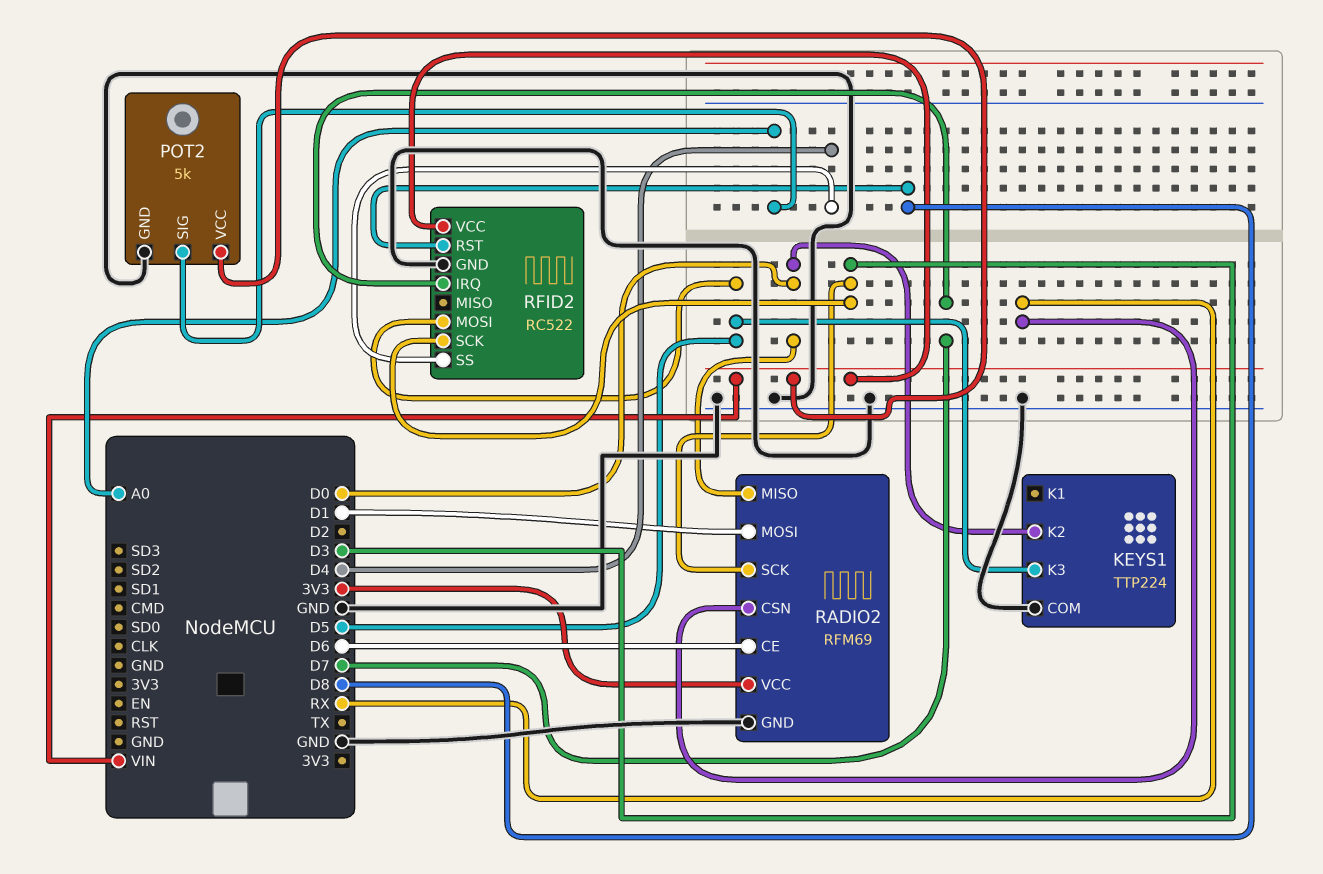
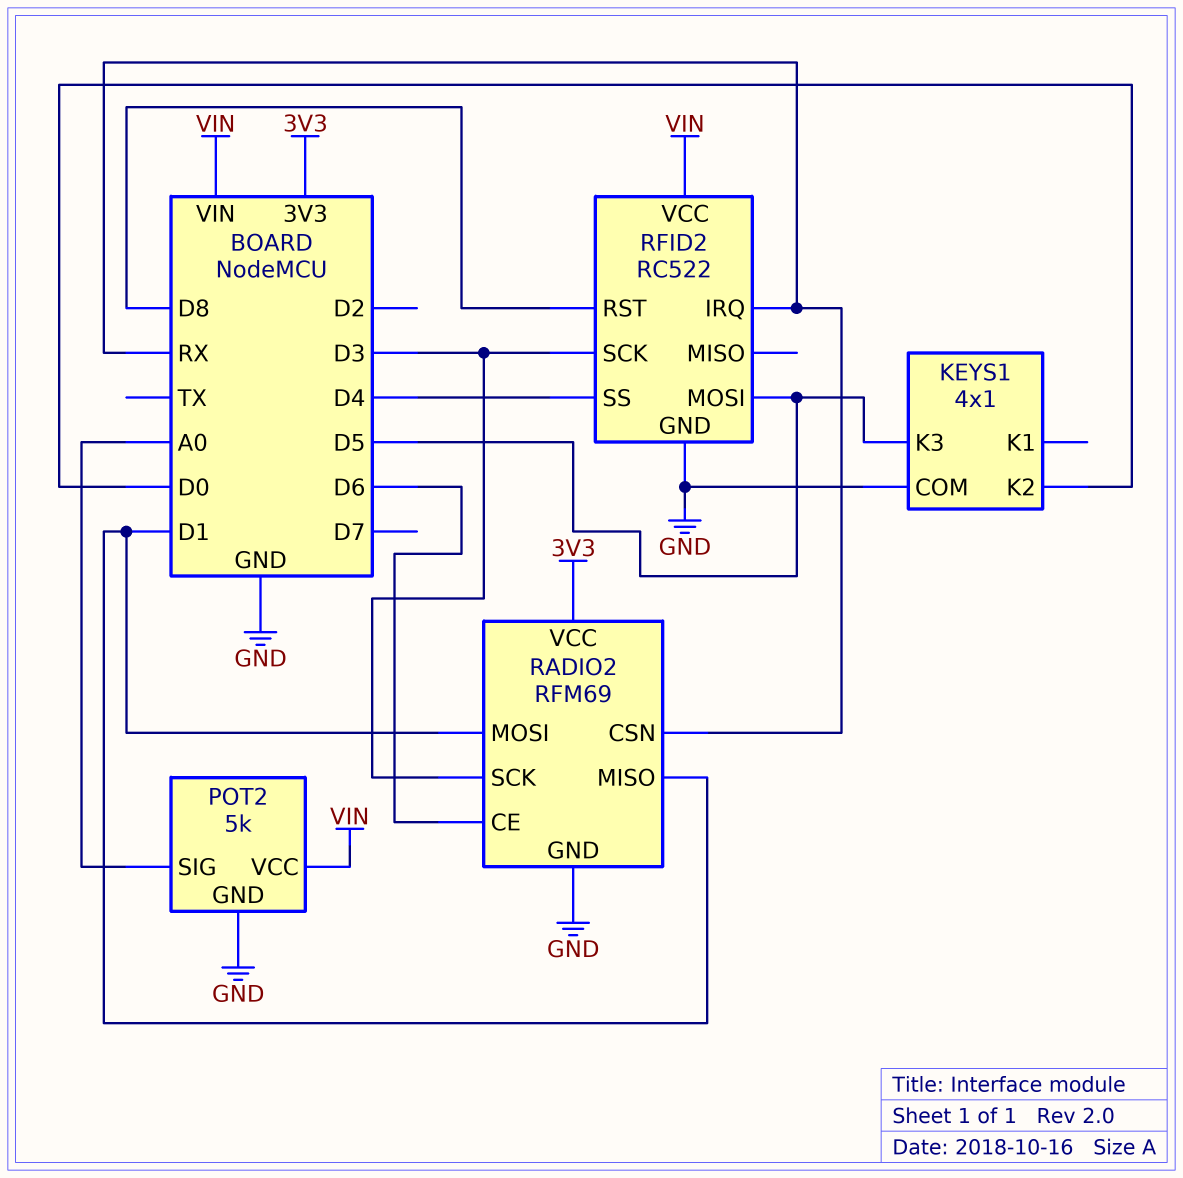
KEYS1: TTP224 -> 4x1
RADIO2 pin MISO: D0 -> D1
RFID2 pin IRQ: D7 -> RX

